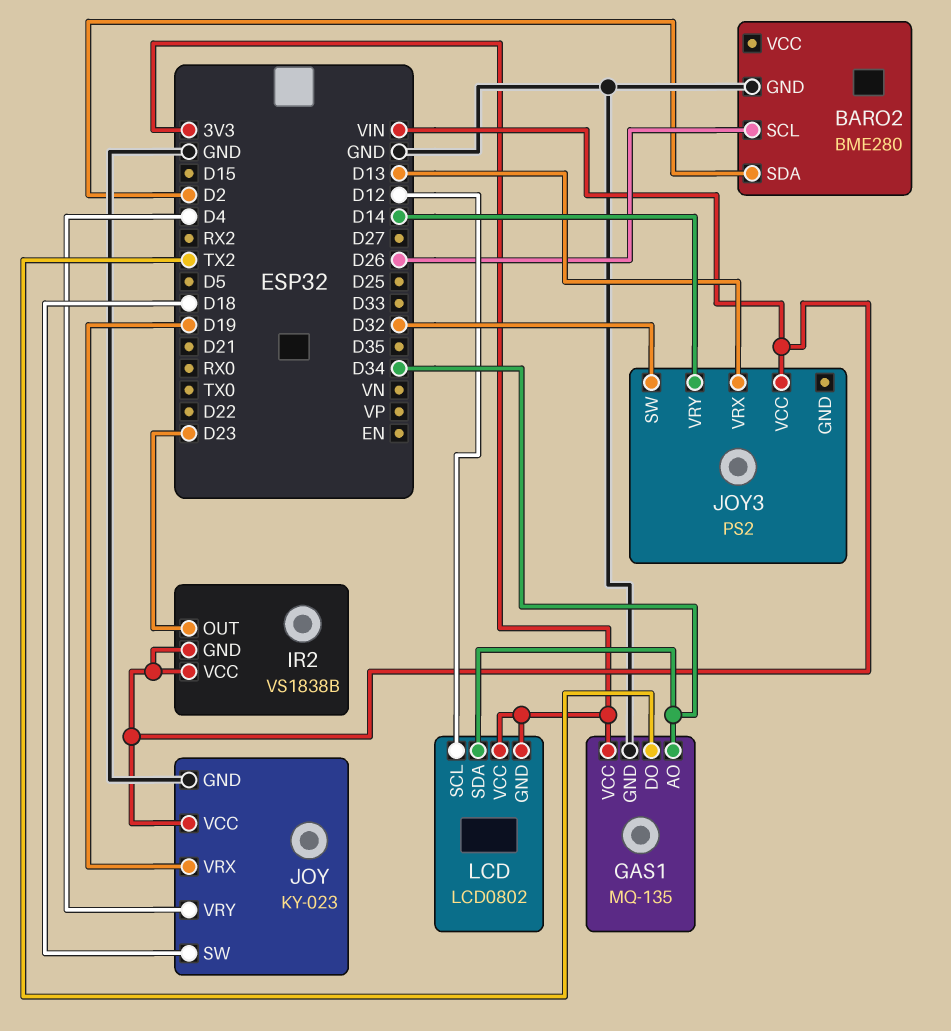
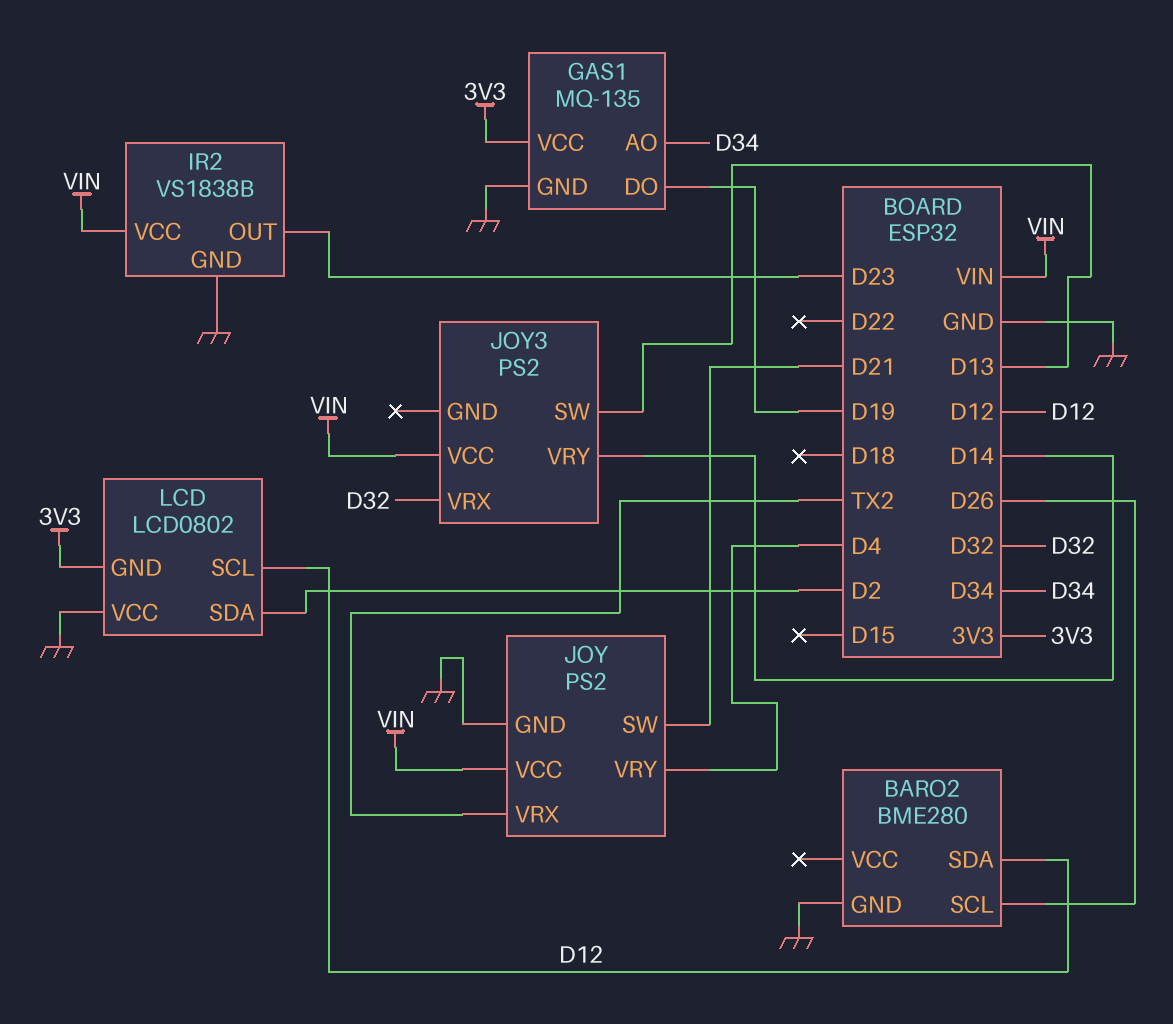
BARO2 pin SDA: D2 -> D12
GAS1 pin DO: TX2 -> D19
IR2 pin GND: VIN -> GND
JOY: KY-023 -> PS2
JOY pin SW: D18 -> D21
JOY pin VRX: D19 -> TX2
JOY3 pin SW: D32 -> D13
JOY3 pin VRX: D13 -> D32
LCD pin SDA: D34 -> D2
LCD pin VCC: 3V3 -> GND

